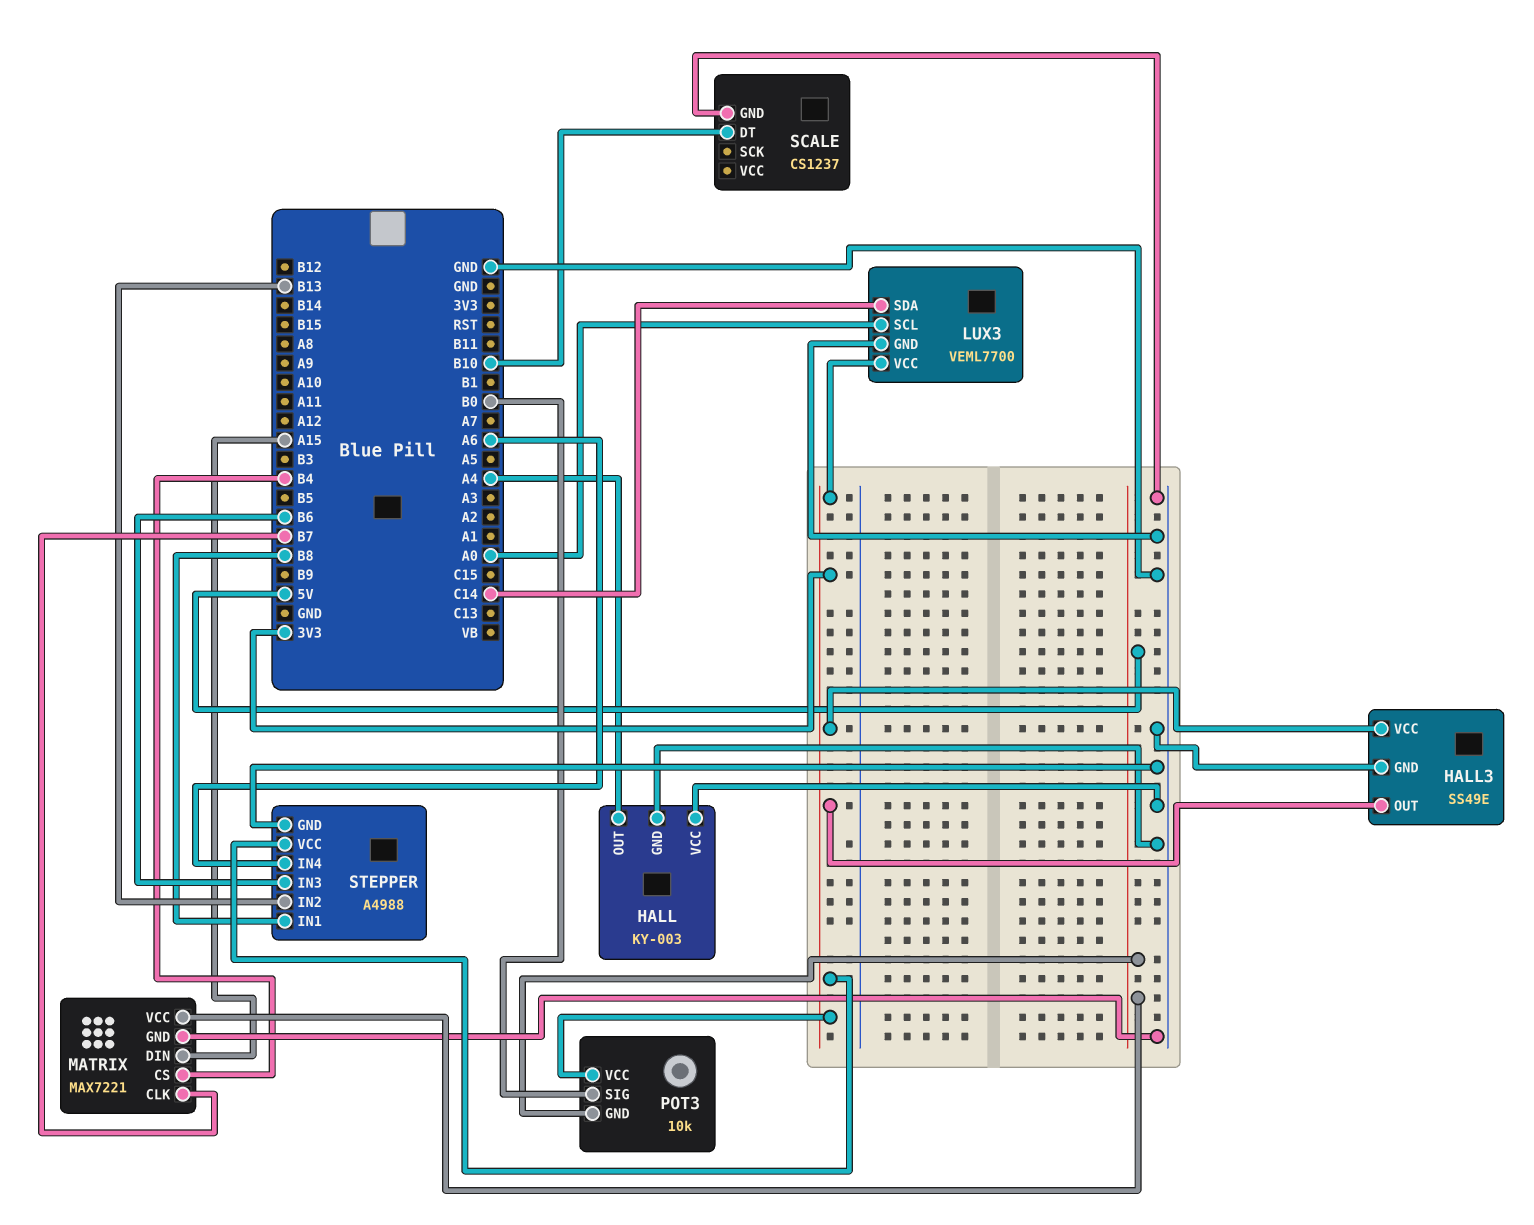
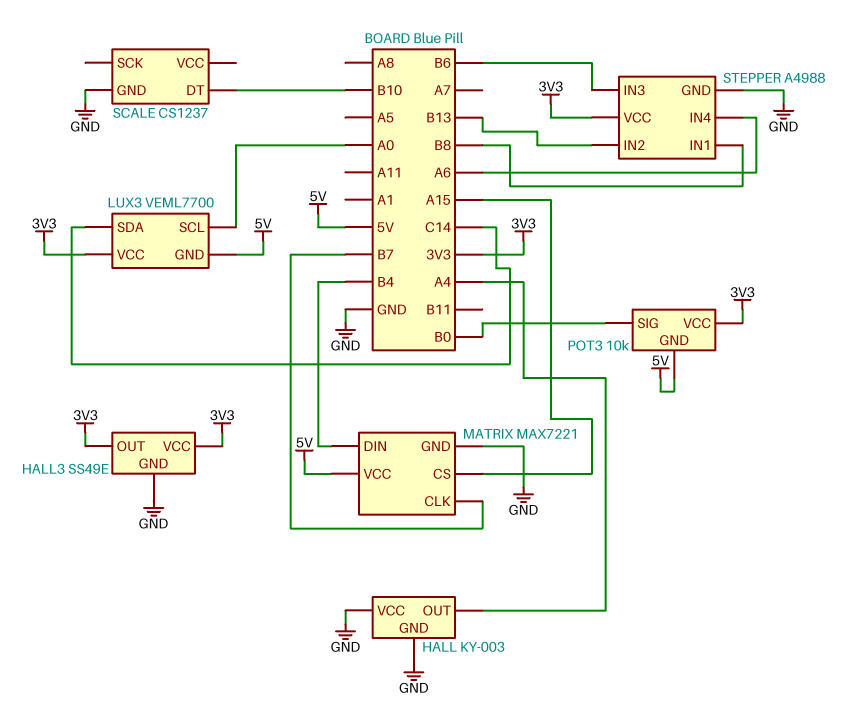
LUX3 pin GND: GND -> 5V
MATRIX pin CS: B4 -> A15
MATRIX pin DIN: A15 -> B4

